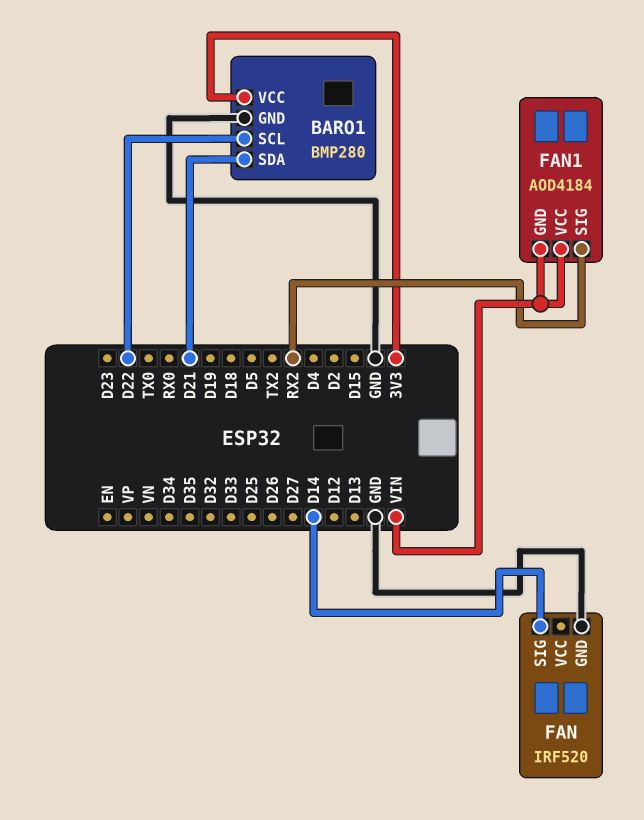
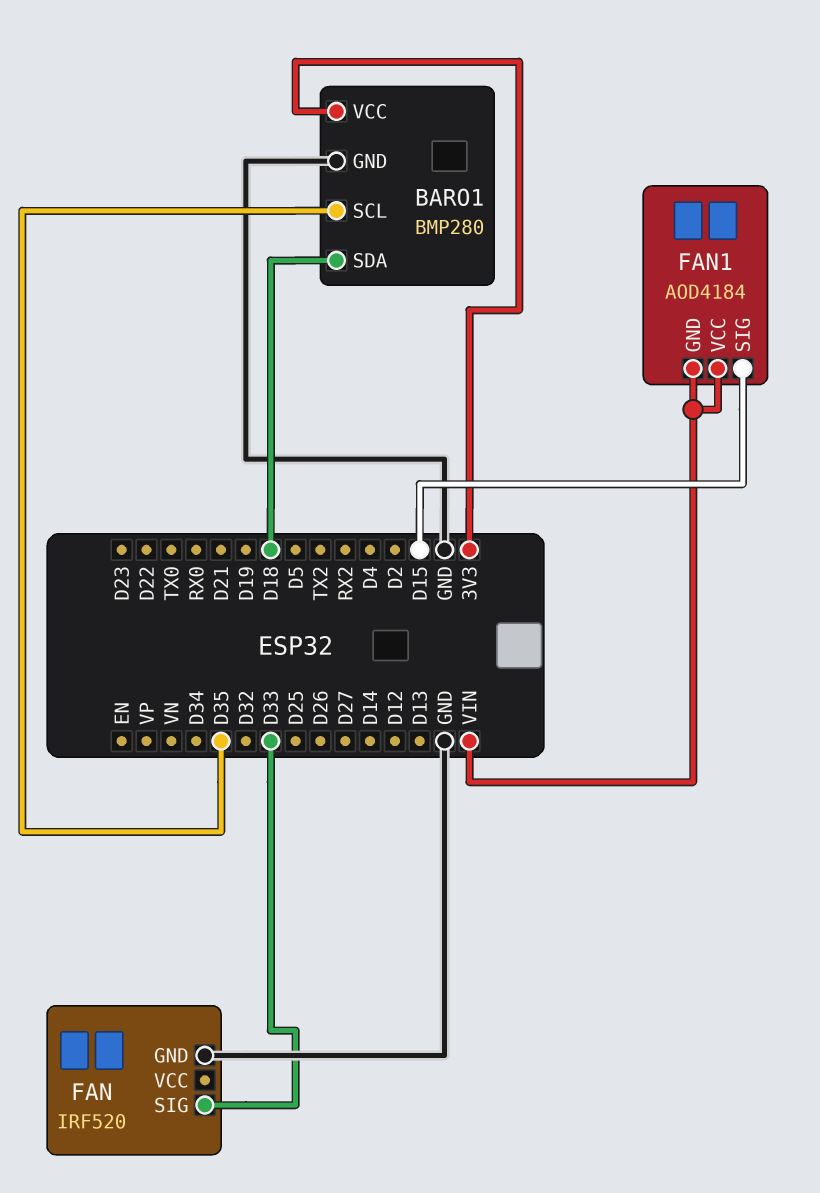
BARO1 pin SCL: D22 -> D35
BARO1 pin SDA: D21 -> D18
FAN pin SIG: D14 -> D33
FAN1 pin SIG: RX2 -> D15

